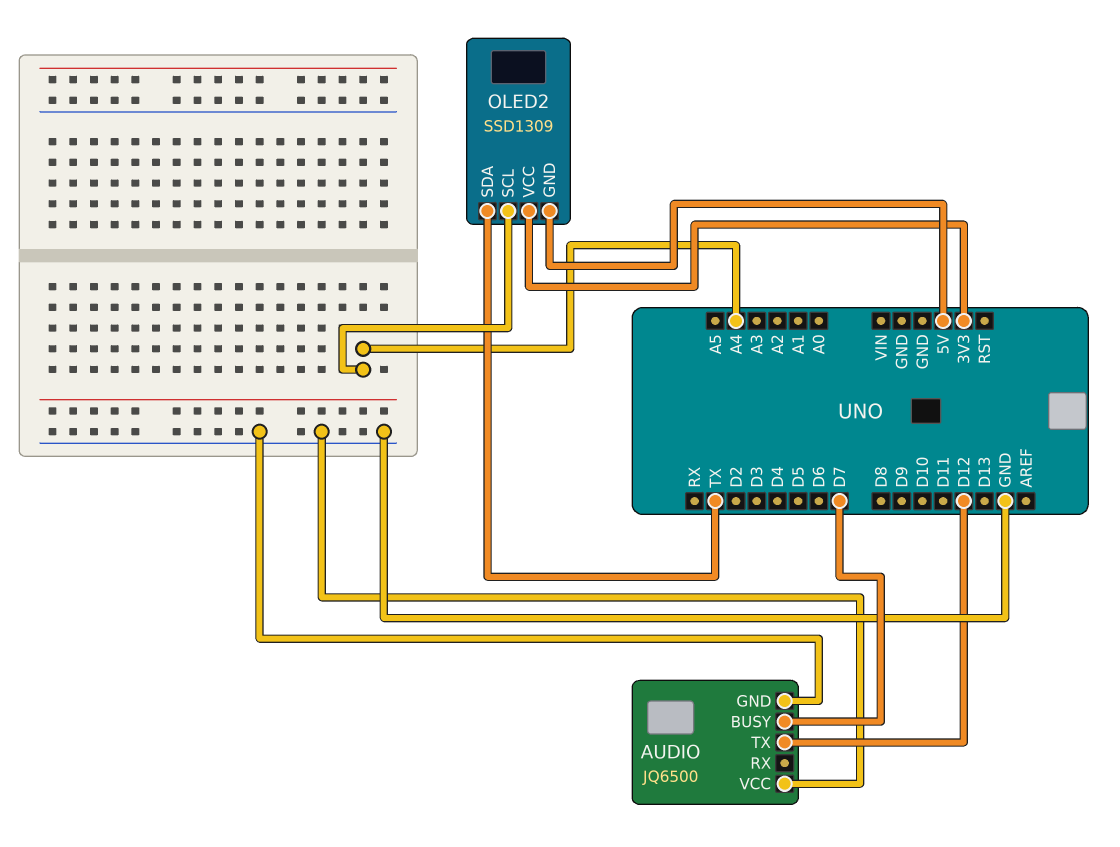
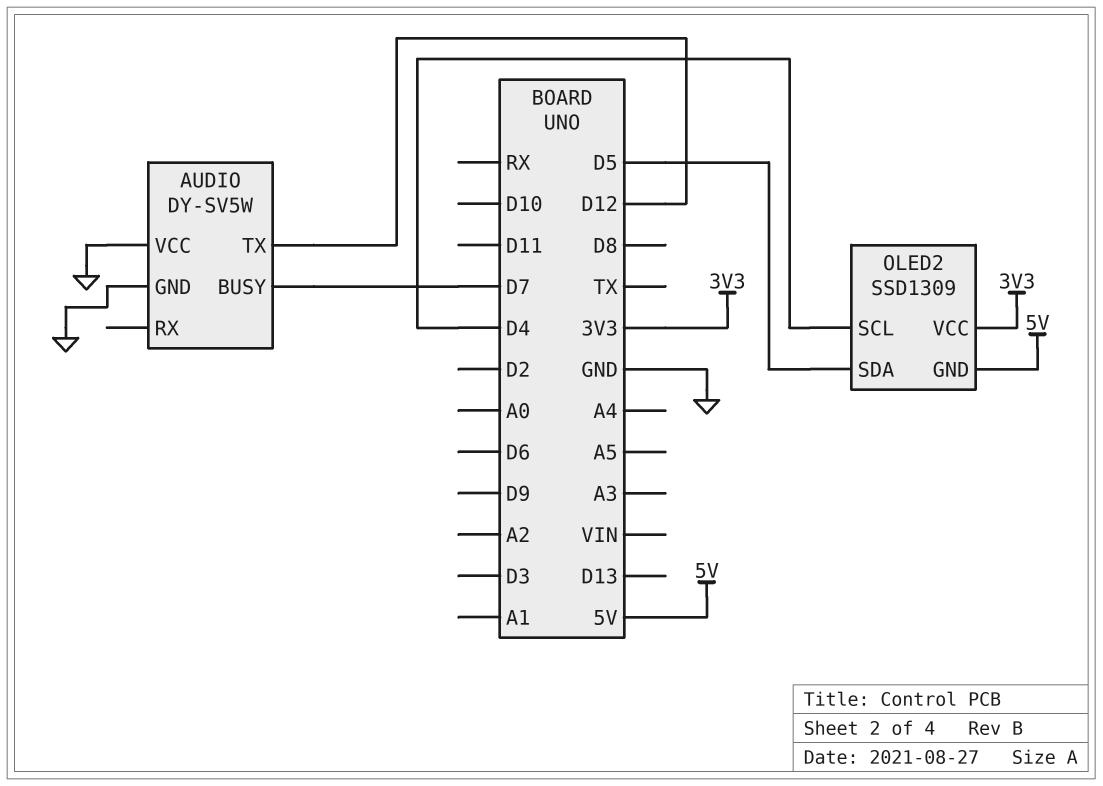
AUDIO: JQ6500 -> DY-SV5W
OLED2 pin SCL: A4 -> D4
OLED2 pin SDA: TX -> D5

